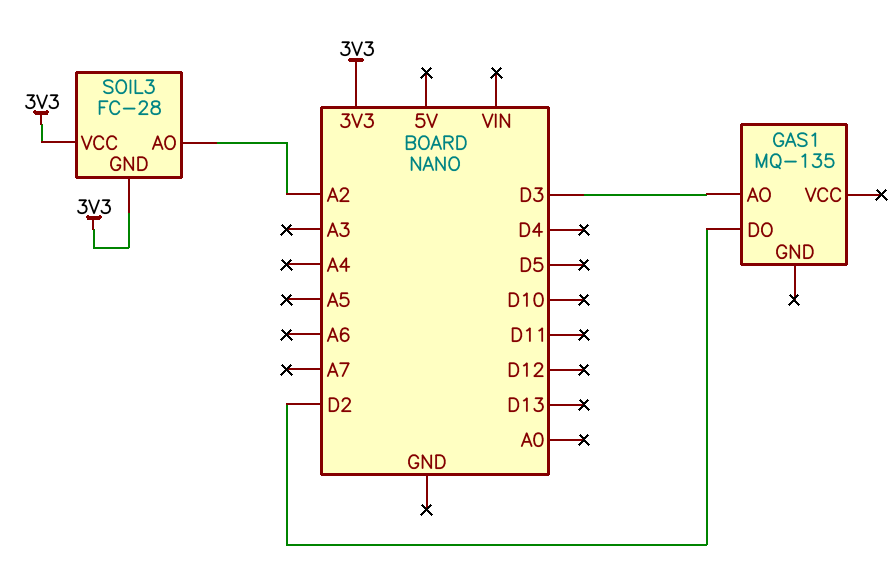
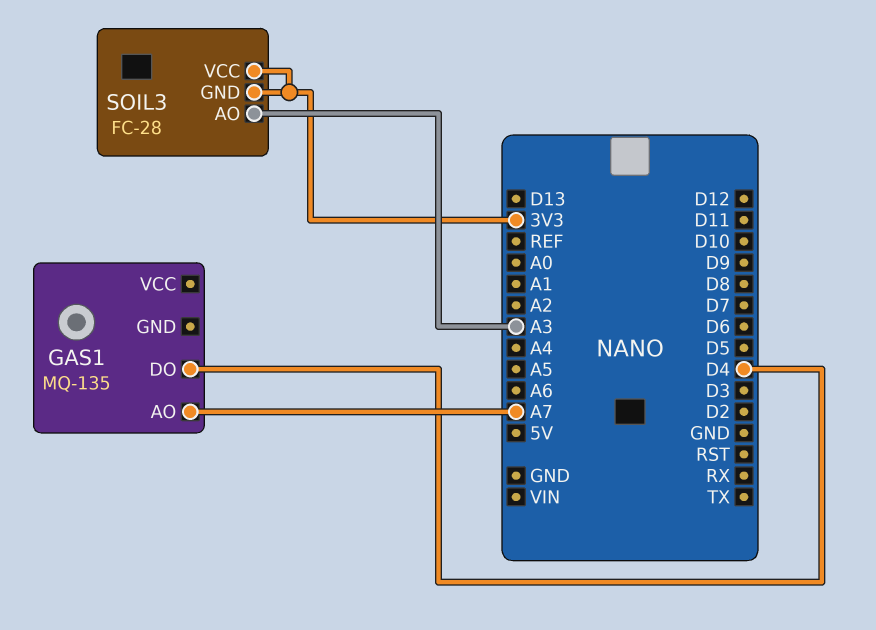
GAS1 pin AO: D3 -> A7
GAS1 pin DO: D2 -> D4
SOIL3 pin AO: A2 -> A3

